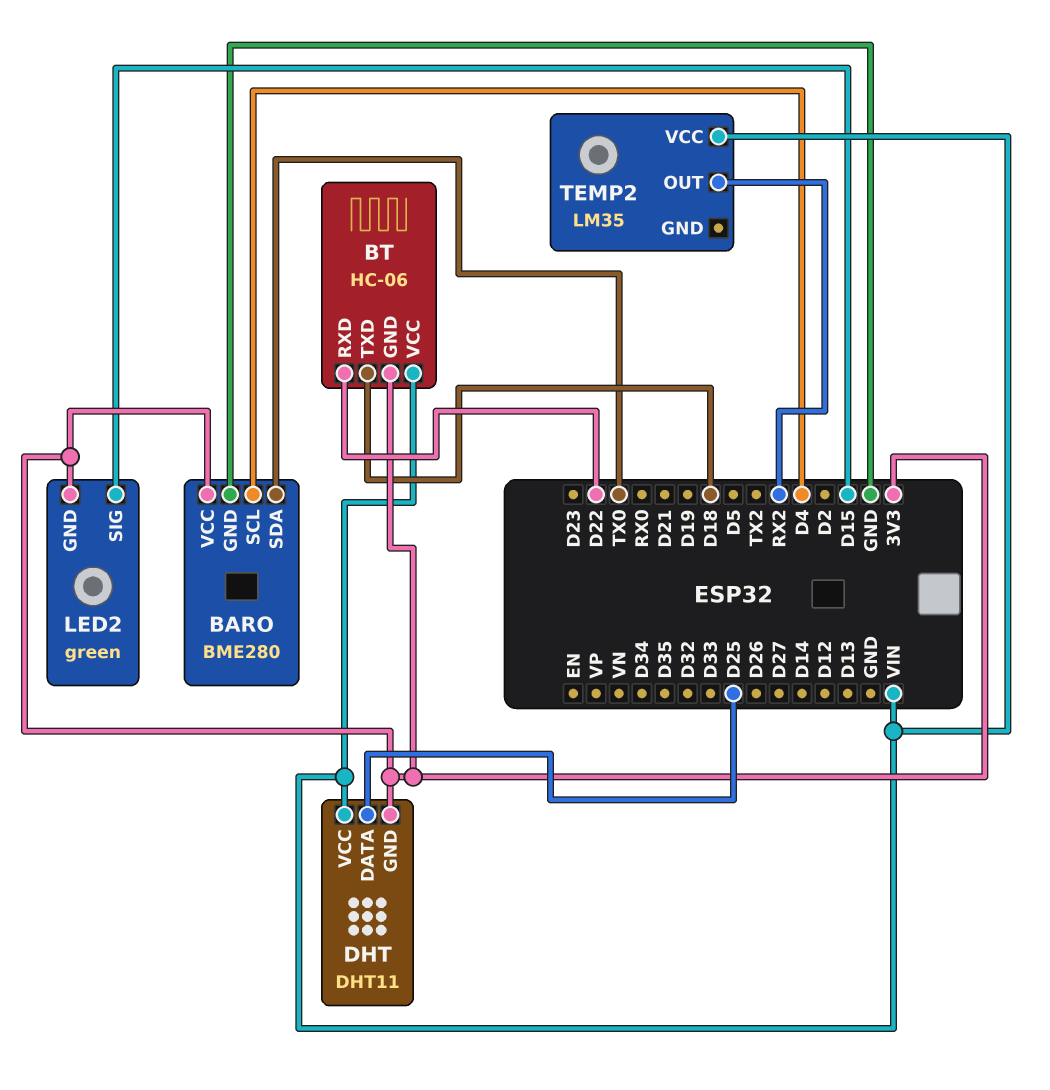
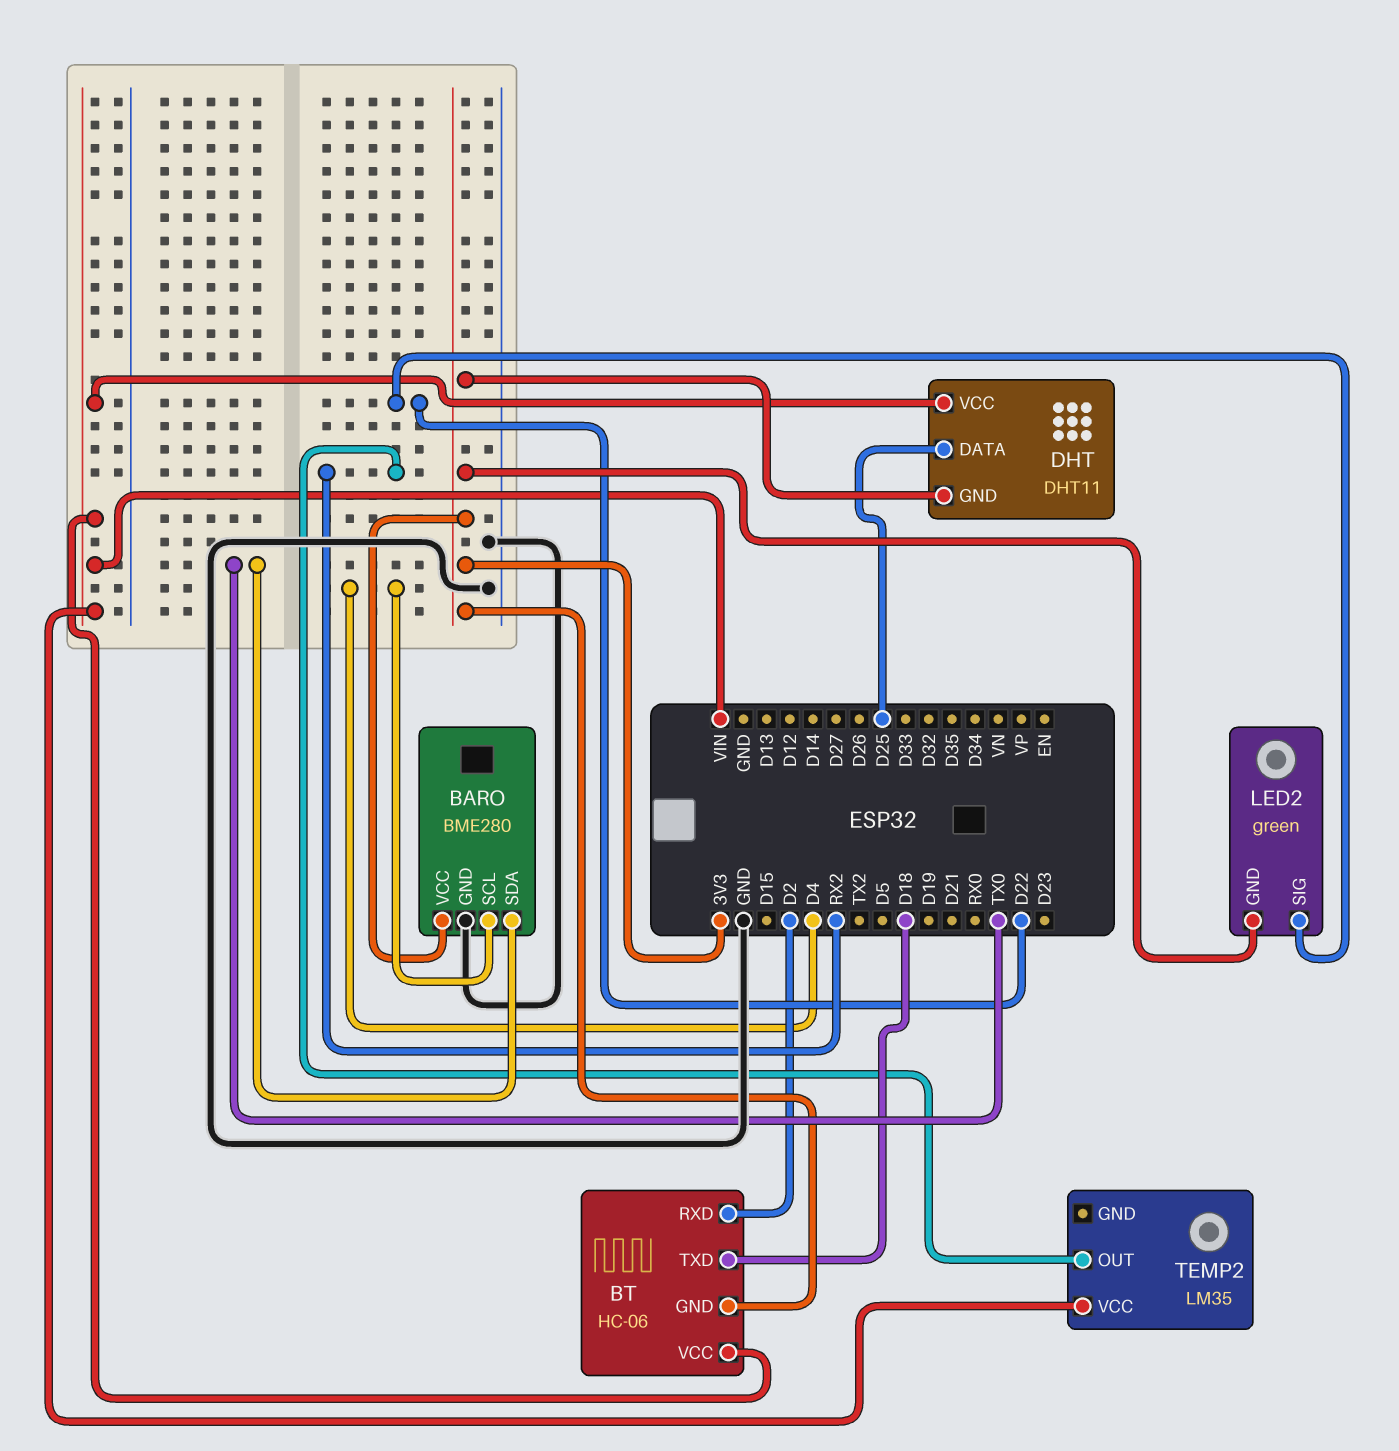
BT pin RXD: D22 -> D2
LED2 pin SIG: D15 -> D22

